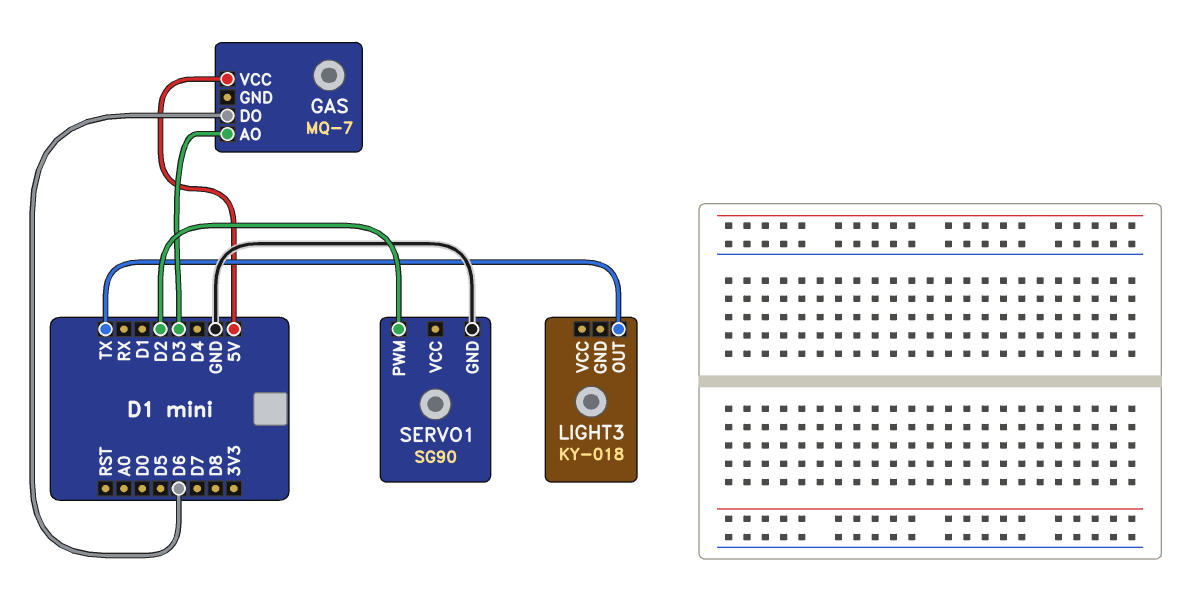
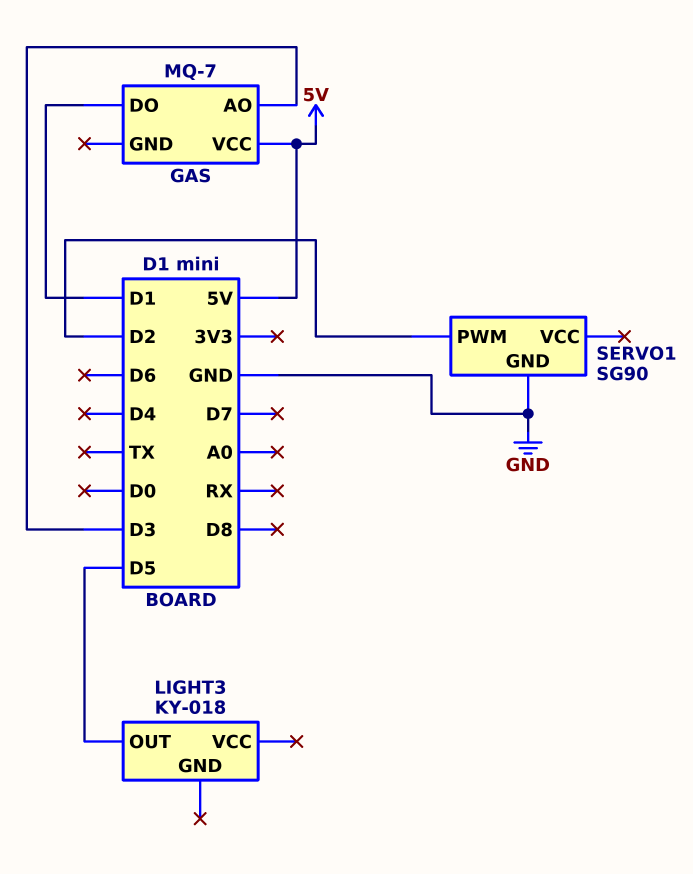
GAS pin DO: D6 -> D1
LIGHT3 pin OUT: TX -> D5

